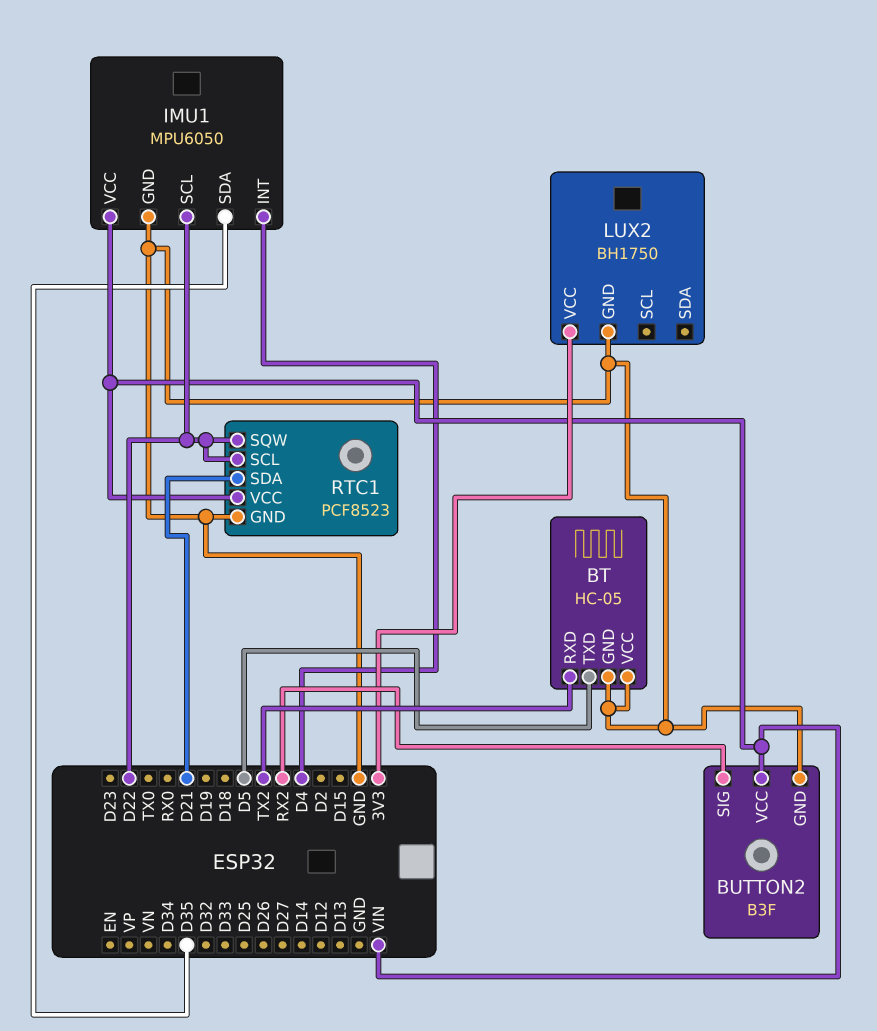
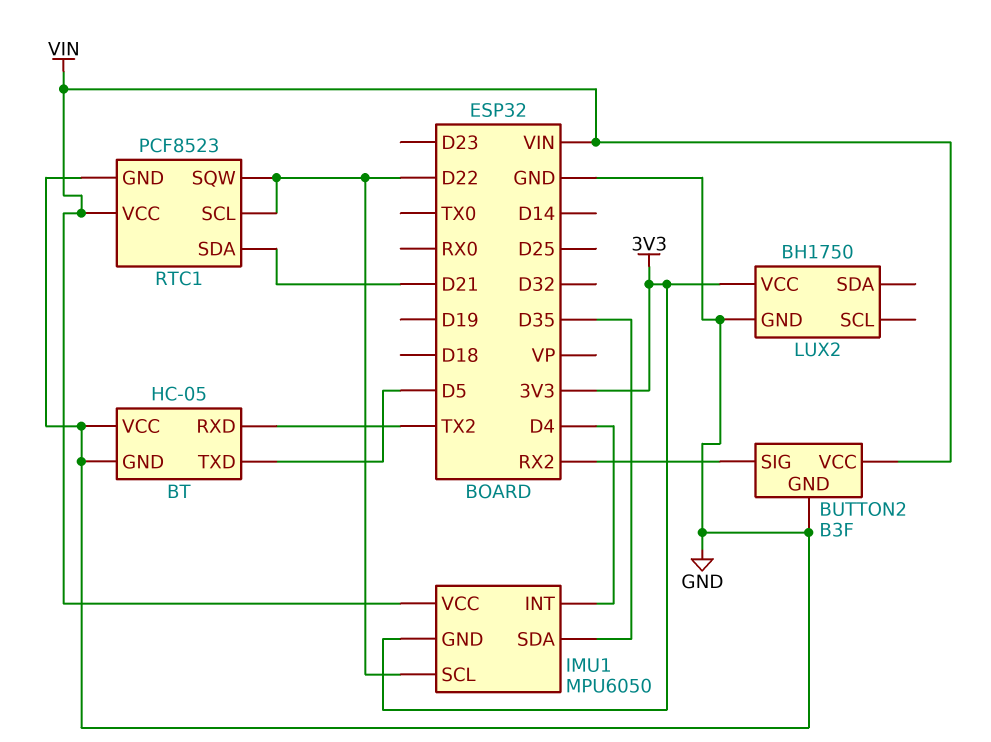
IMU1 pin GND: GND -> 3V3

